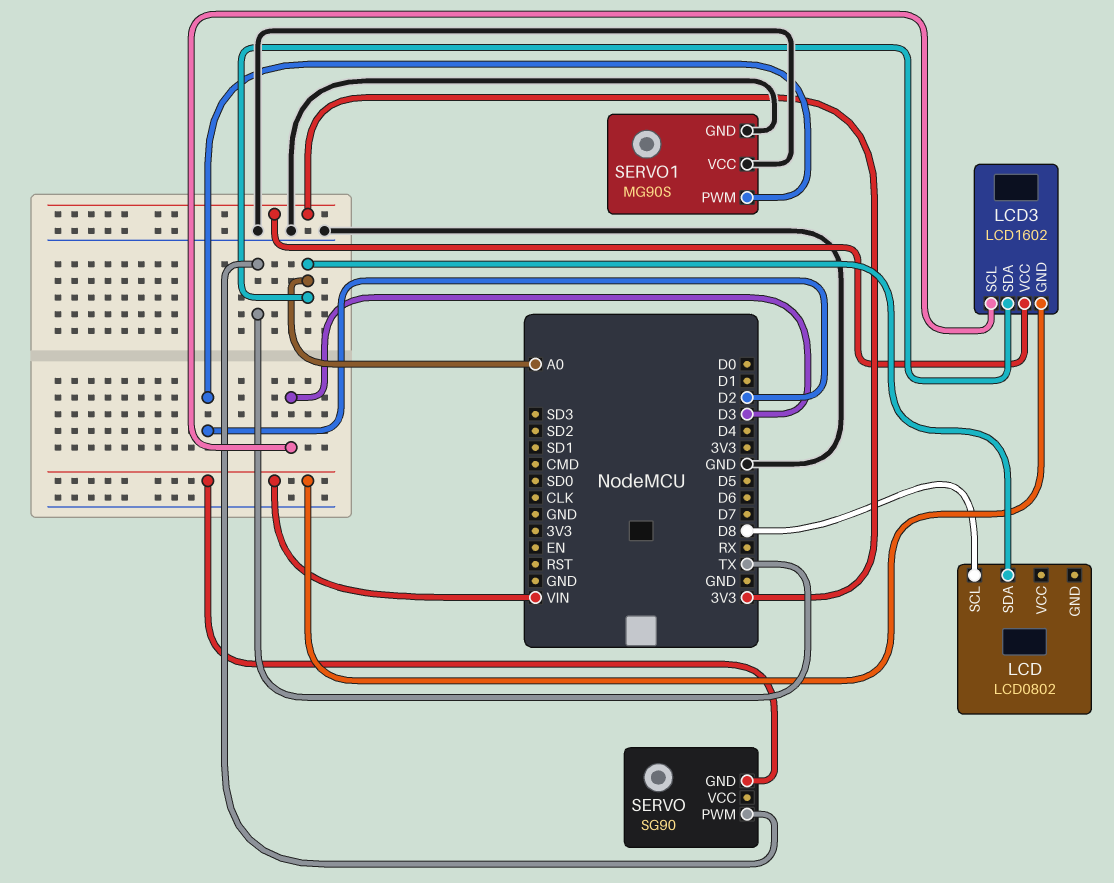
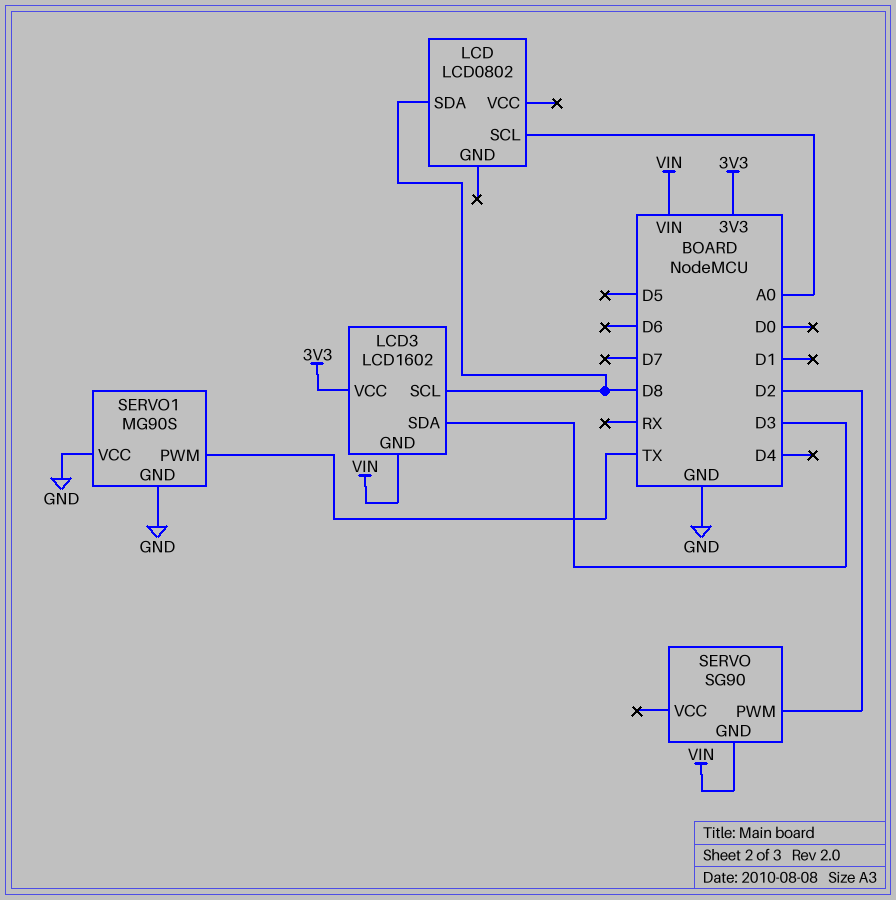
LCD pin SCL: D8 -> A0
LCD pin SDA: A0 -> D8
LCD3 pin SCL: D3 -> D8
LCD3 pin SDA: A0 -> D3
SERVO pin PWM: TX -> D2
SERVO1 pin PWM: D2 -> TX

